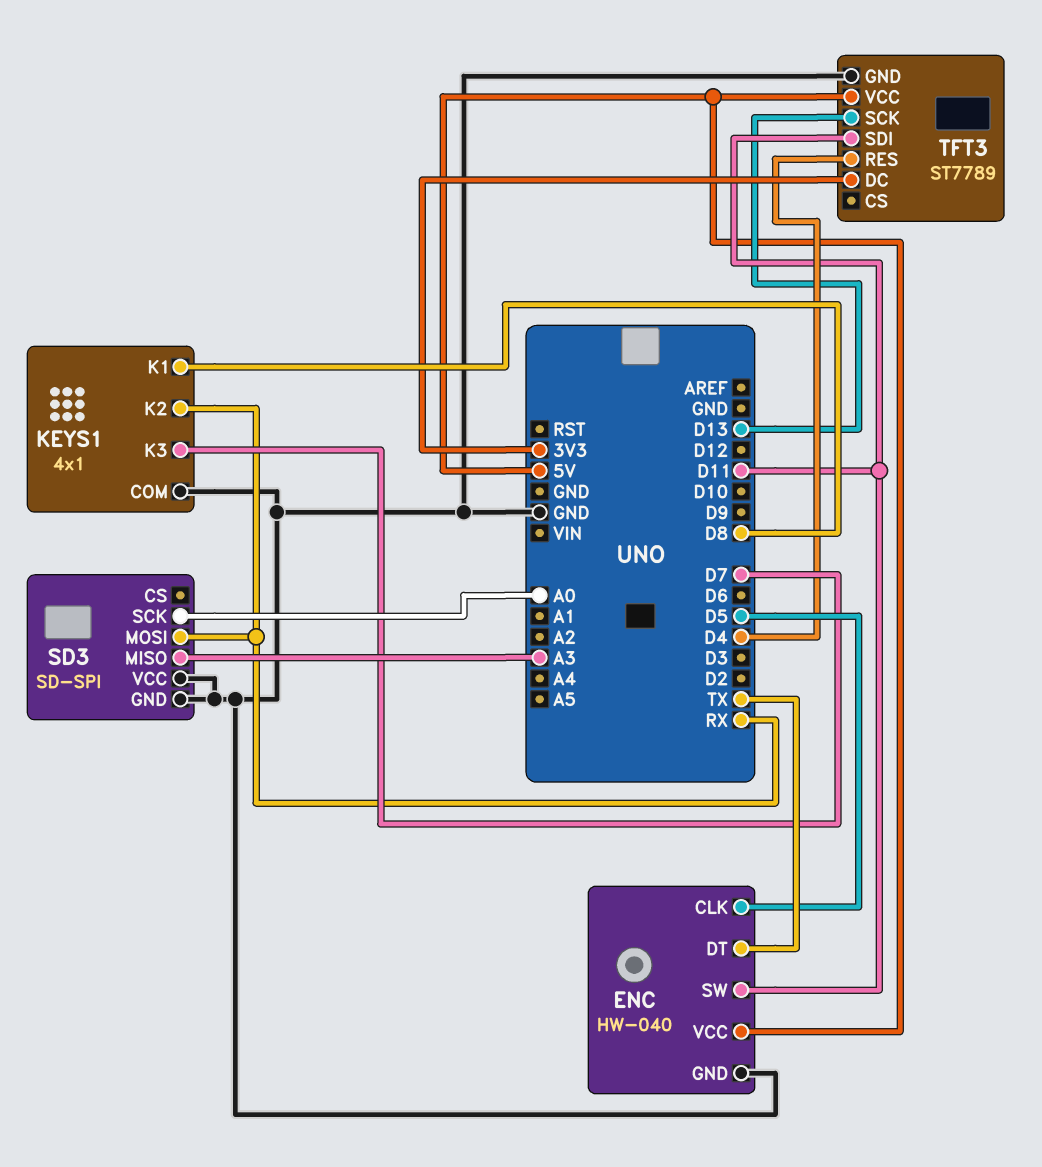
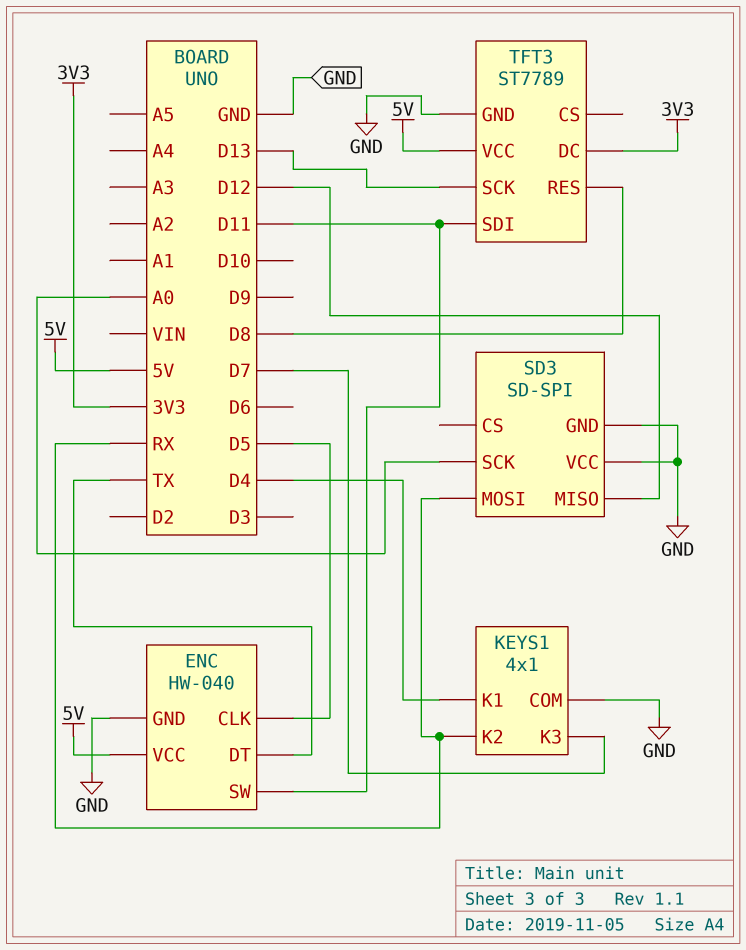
KEYS1 pin K1: D8 -> D4
SD3 pin MISO: A3 -> D12
TFT3 pin RES: D4 -> D8

